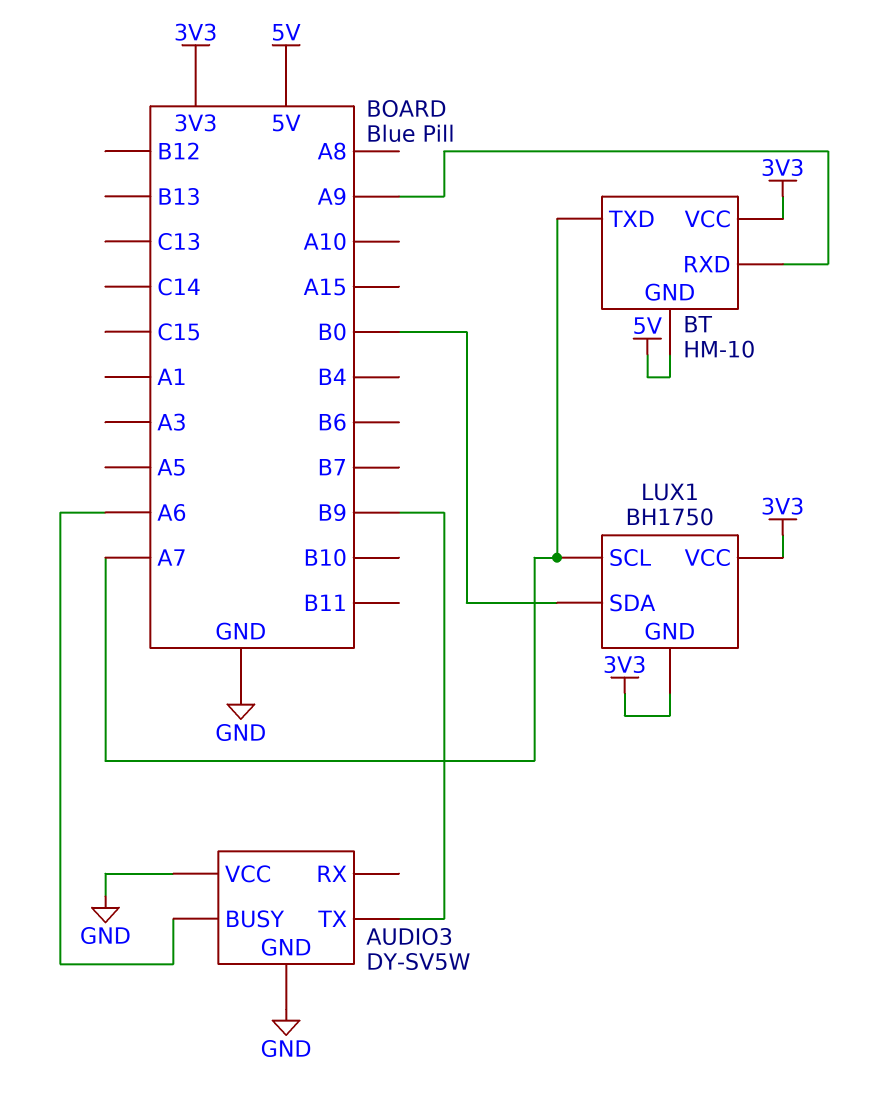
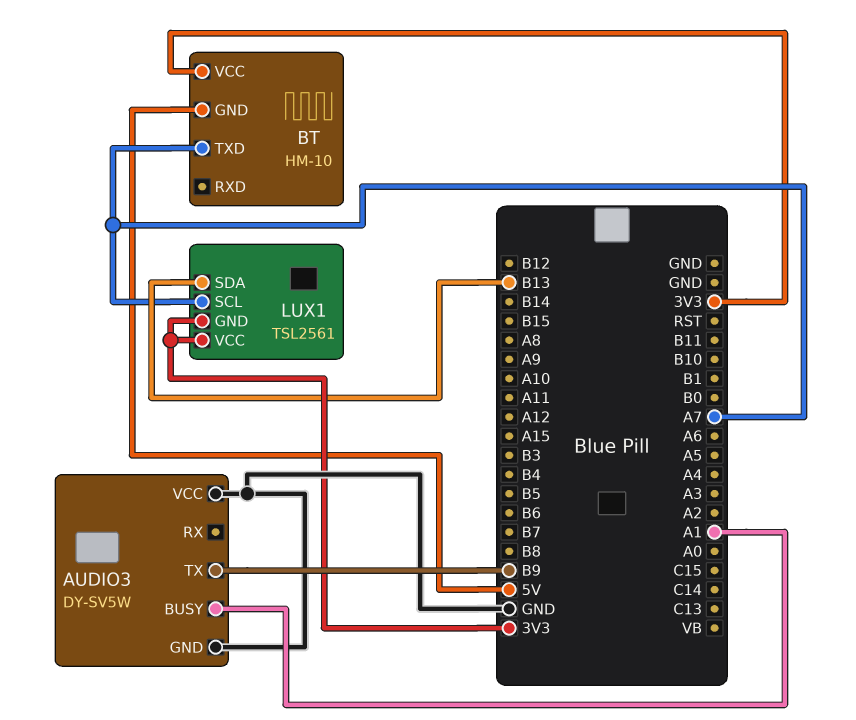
AUDIO3 pin BUSY: A6 -> A1
BT pin RXD: A9 -> none
LUX1: BH1750 -> TSL2561
LUX1 pin SDA: B0 -> B13

